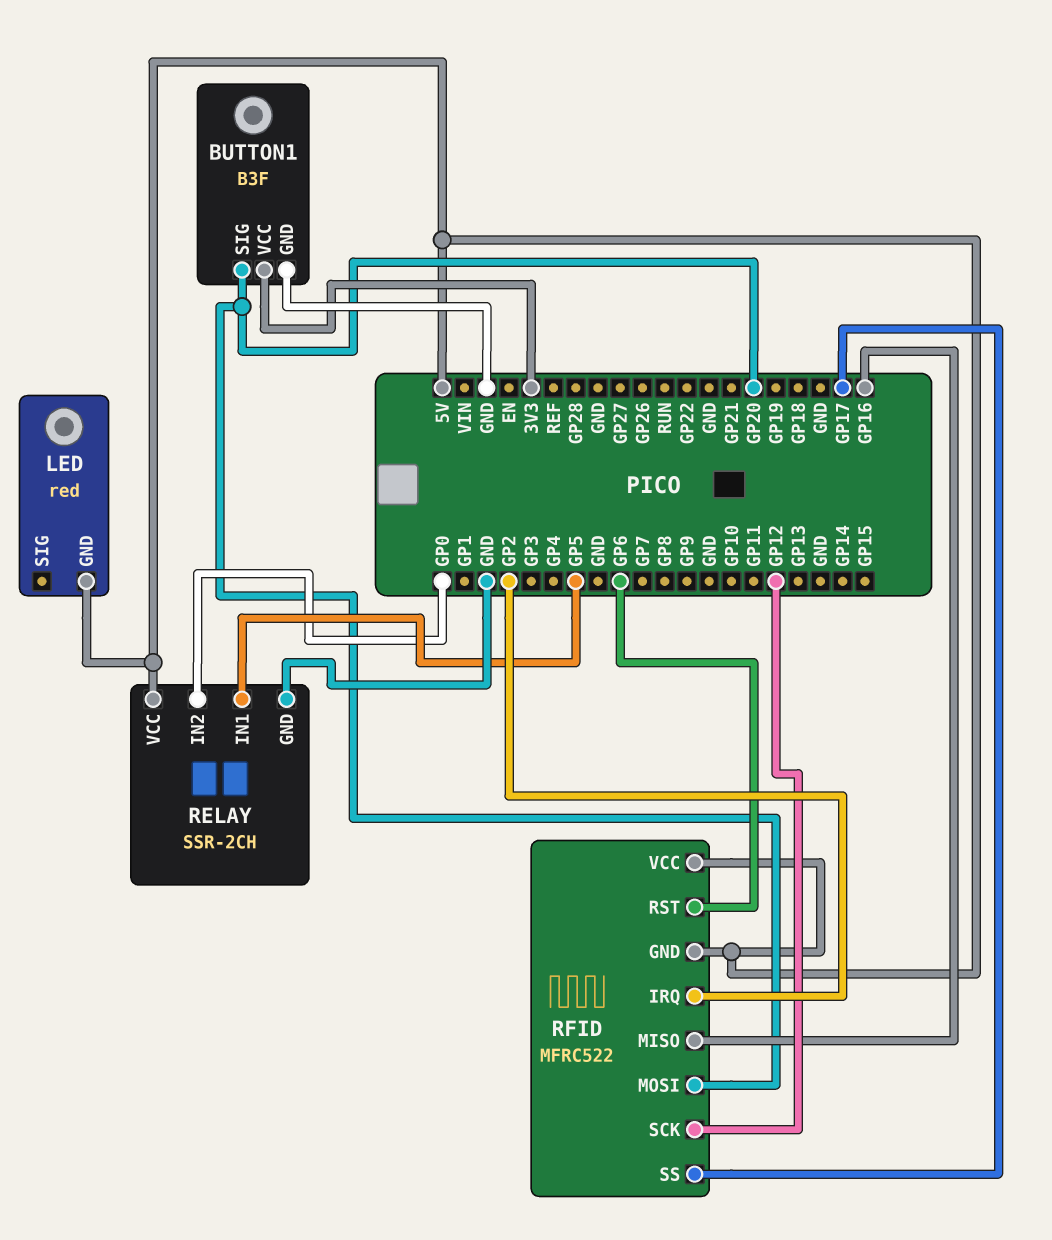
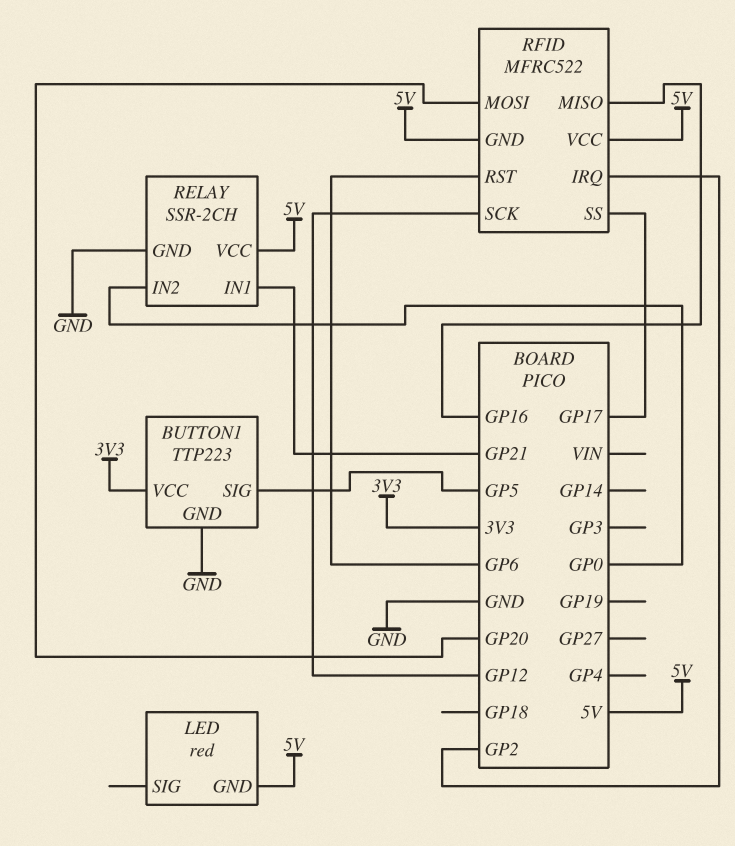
BUTTON1: B3F -> TTP223
BUTTON1 pin SIG: GP20 -> GP5
RELAY pin IN1: GP5 -> GP21

